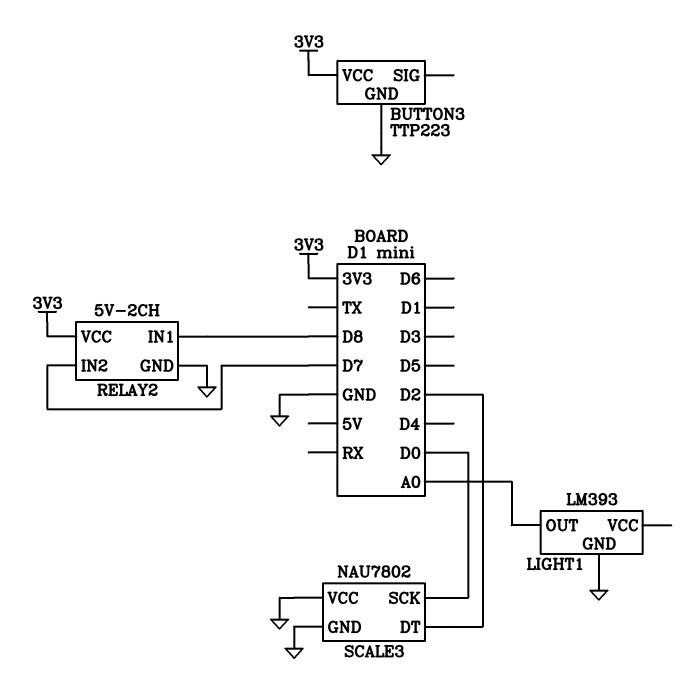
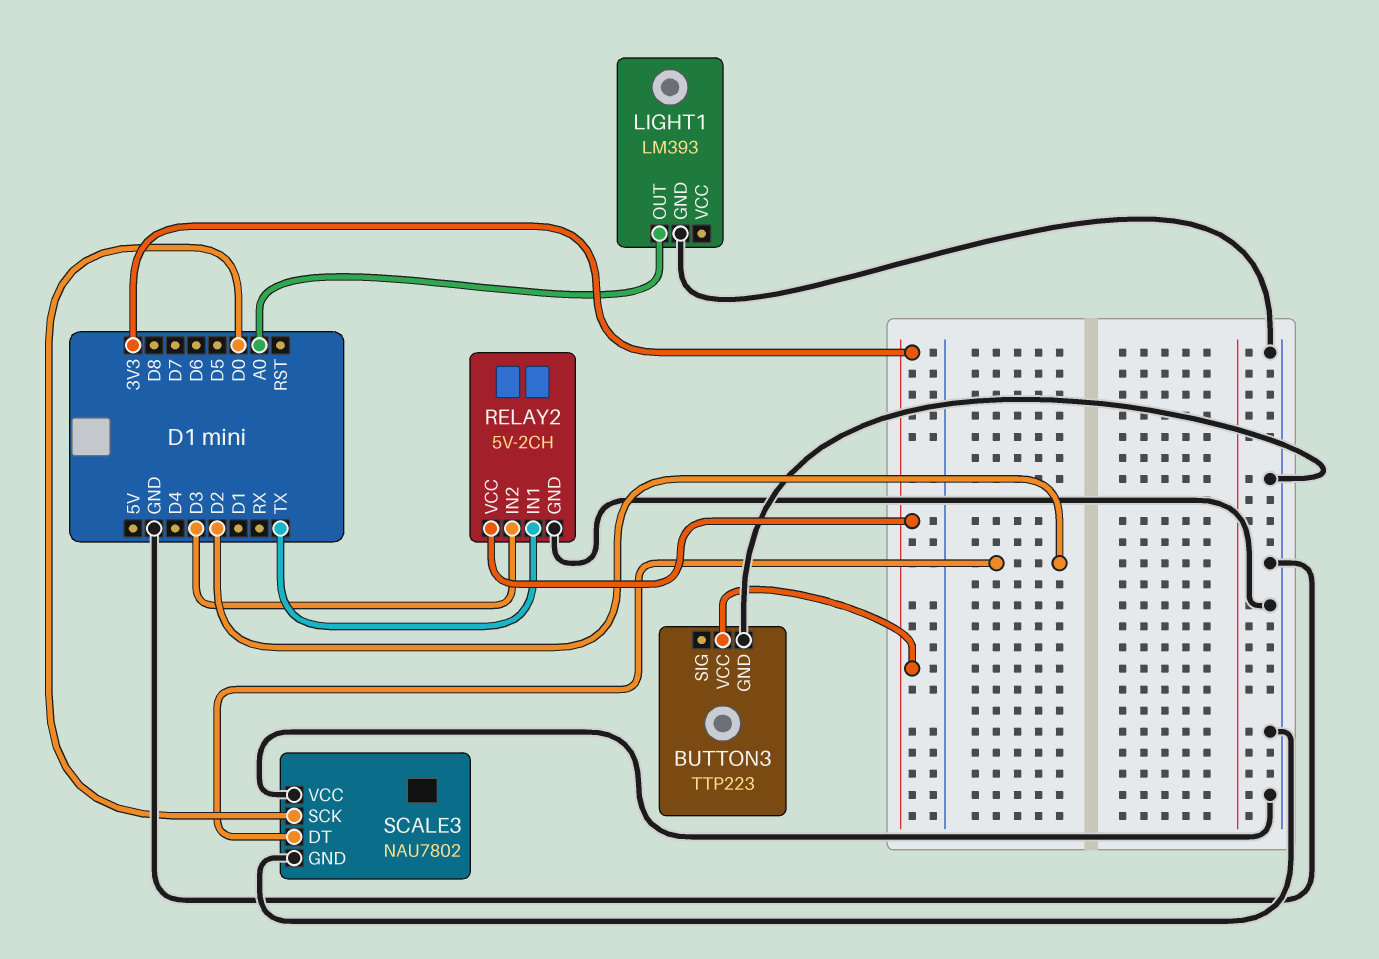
RELAY2 pin IN1: D8 -> TX
RELAY2 pin IN2: D7 -> D3

